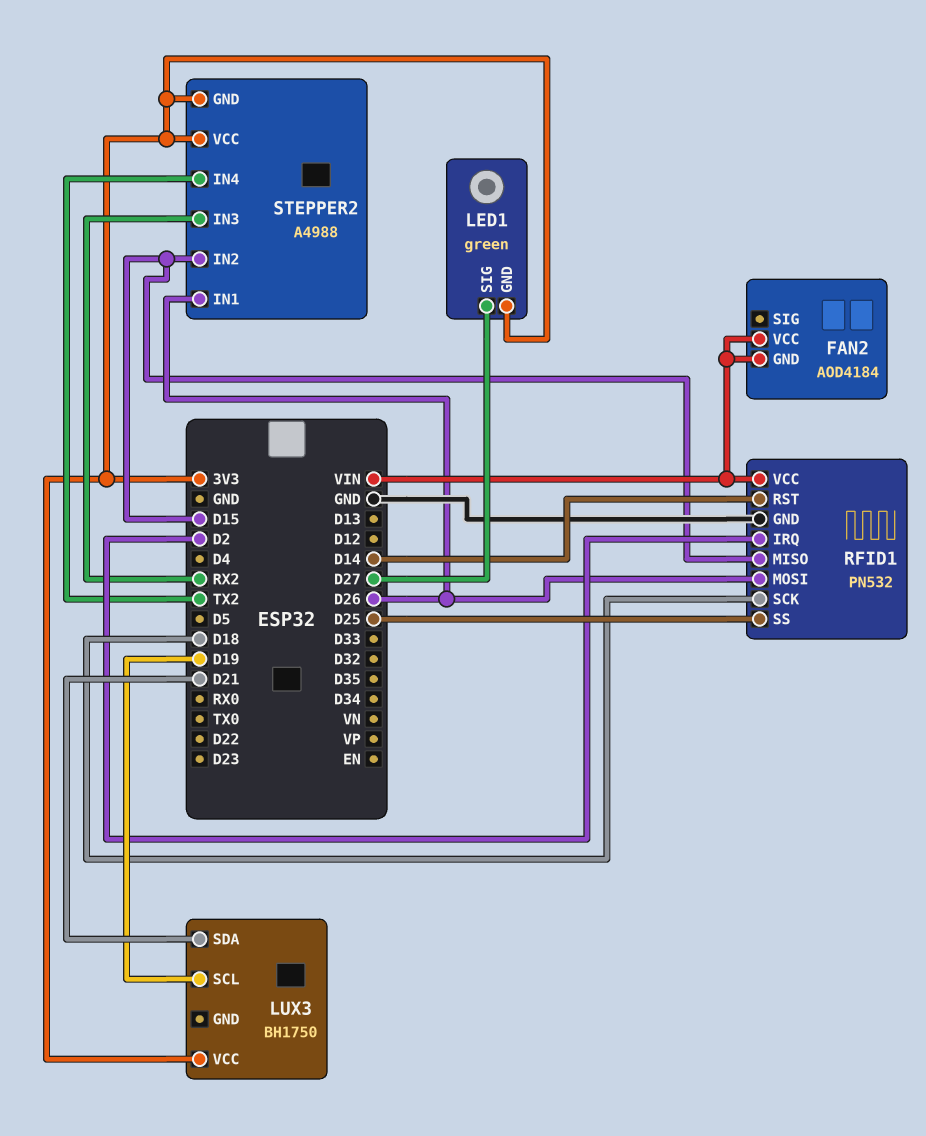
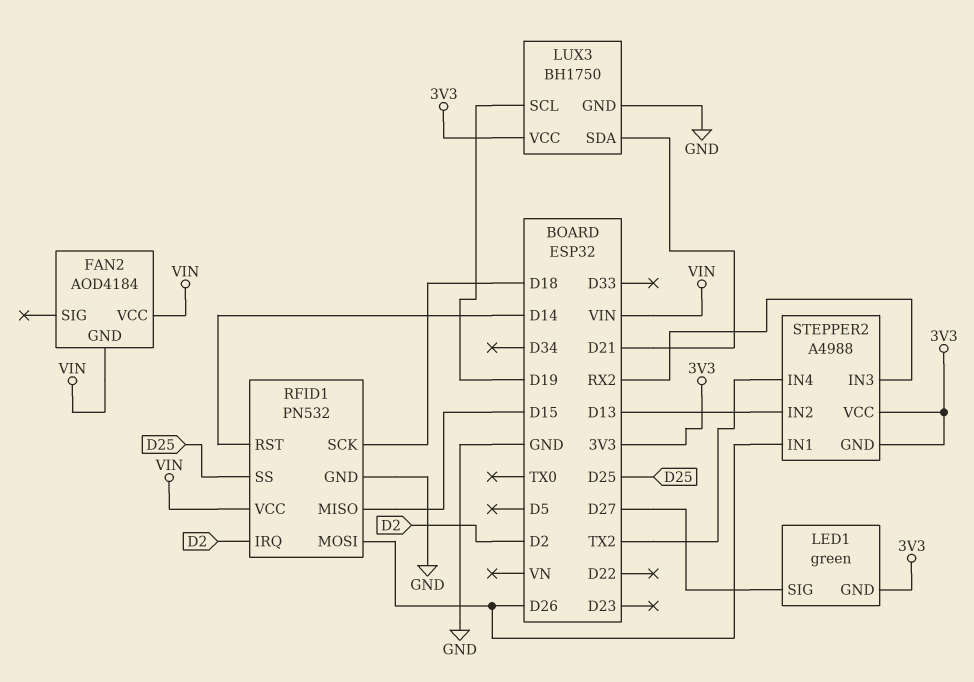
LUX3 pin GND: none -> GND
STEPPER2 pin IN2: D15 -> D13

